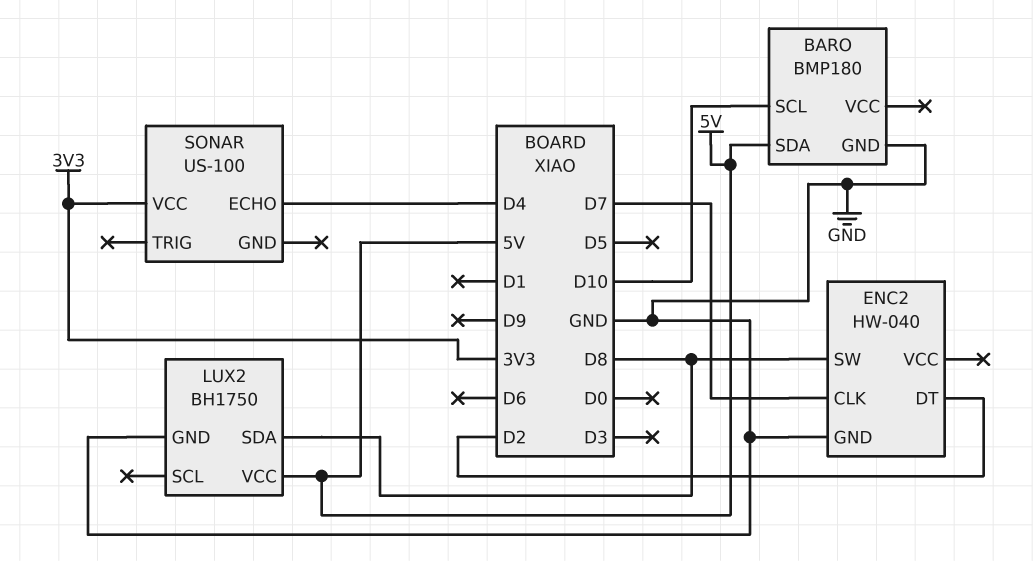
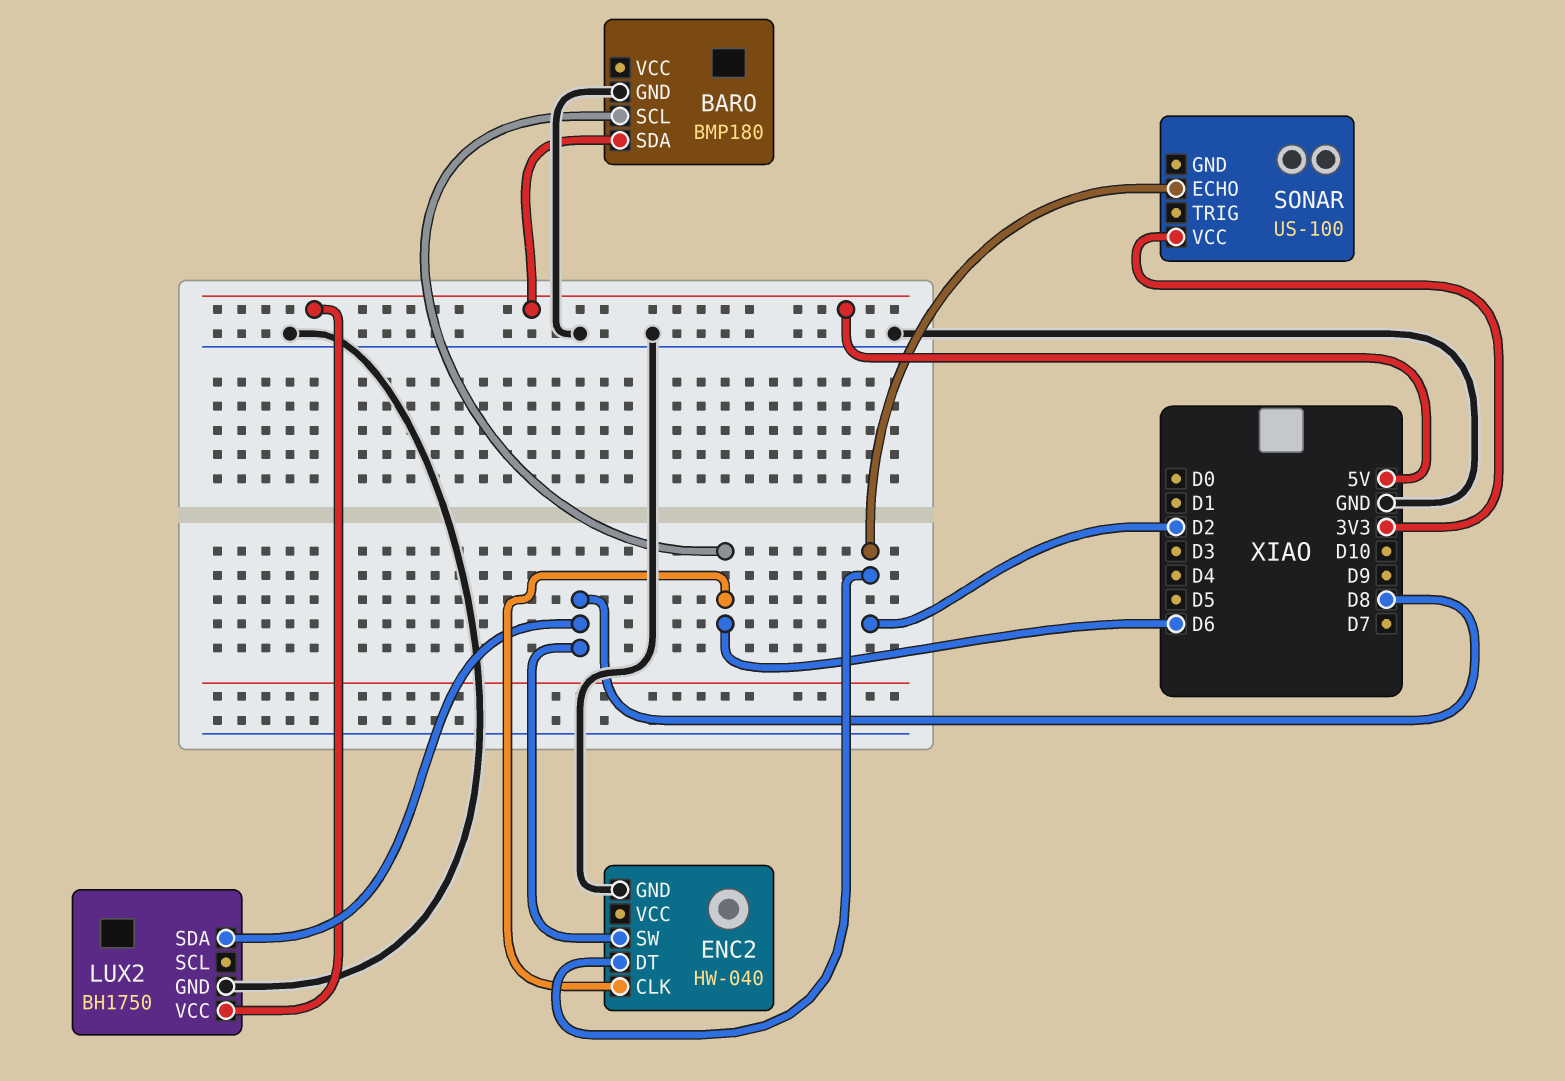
BARO pin SCL: D10 -> D6
ENC2 pin CLK: D7 -> D6
SONAR pin ECHO: D4 -> D2

